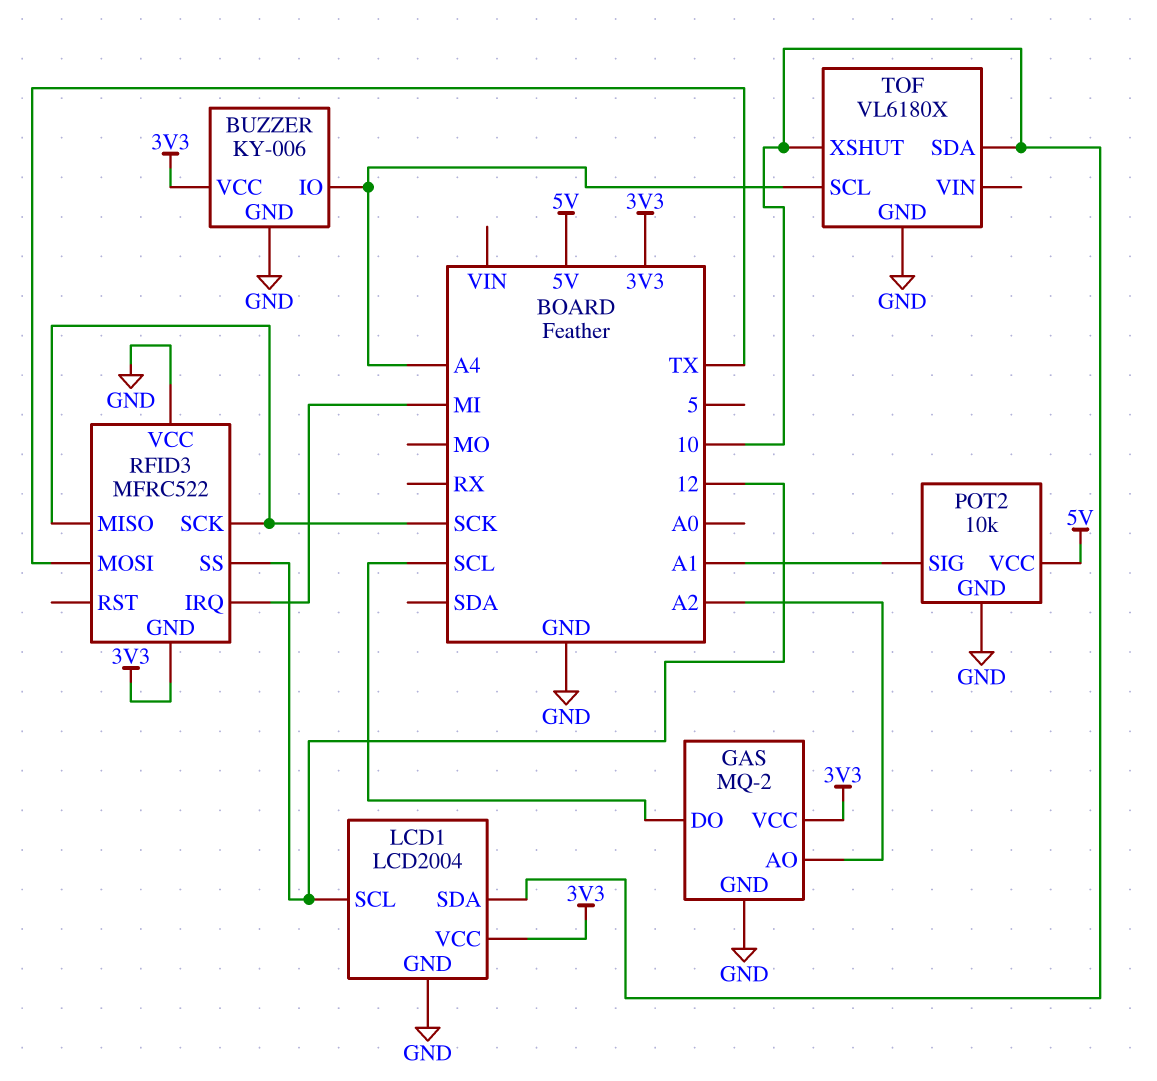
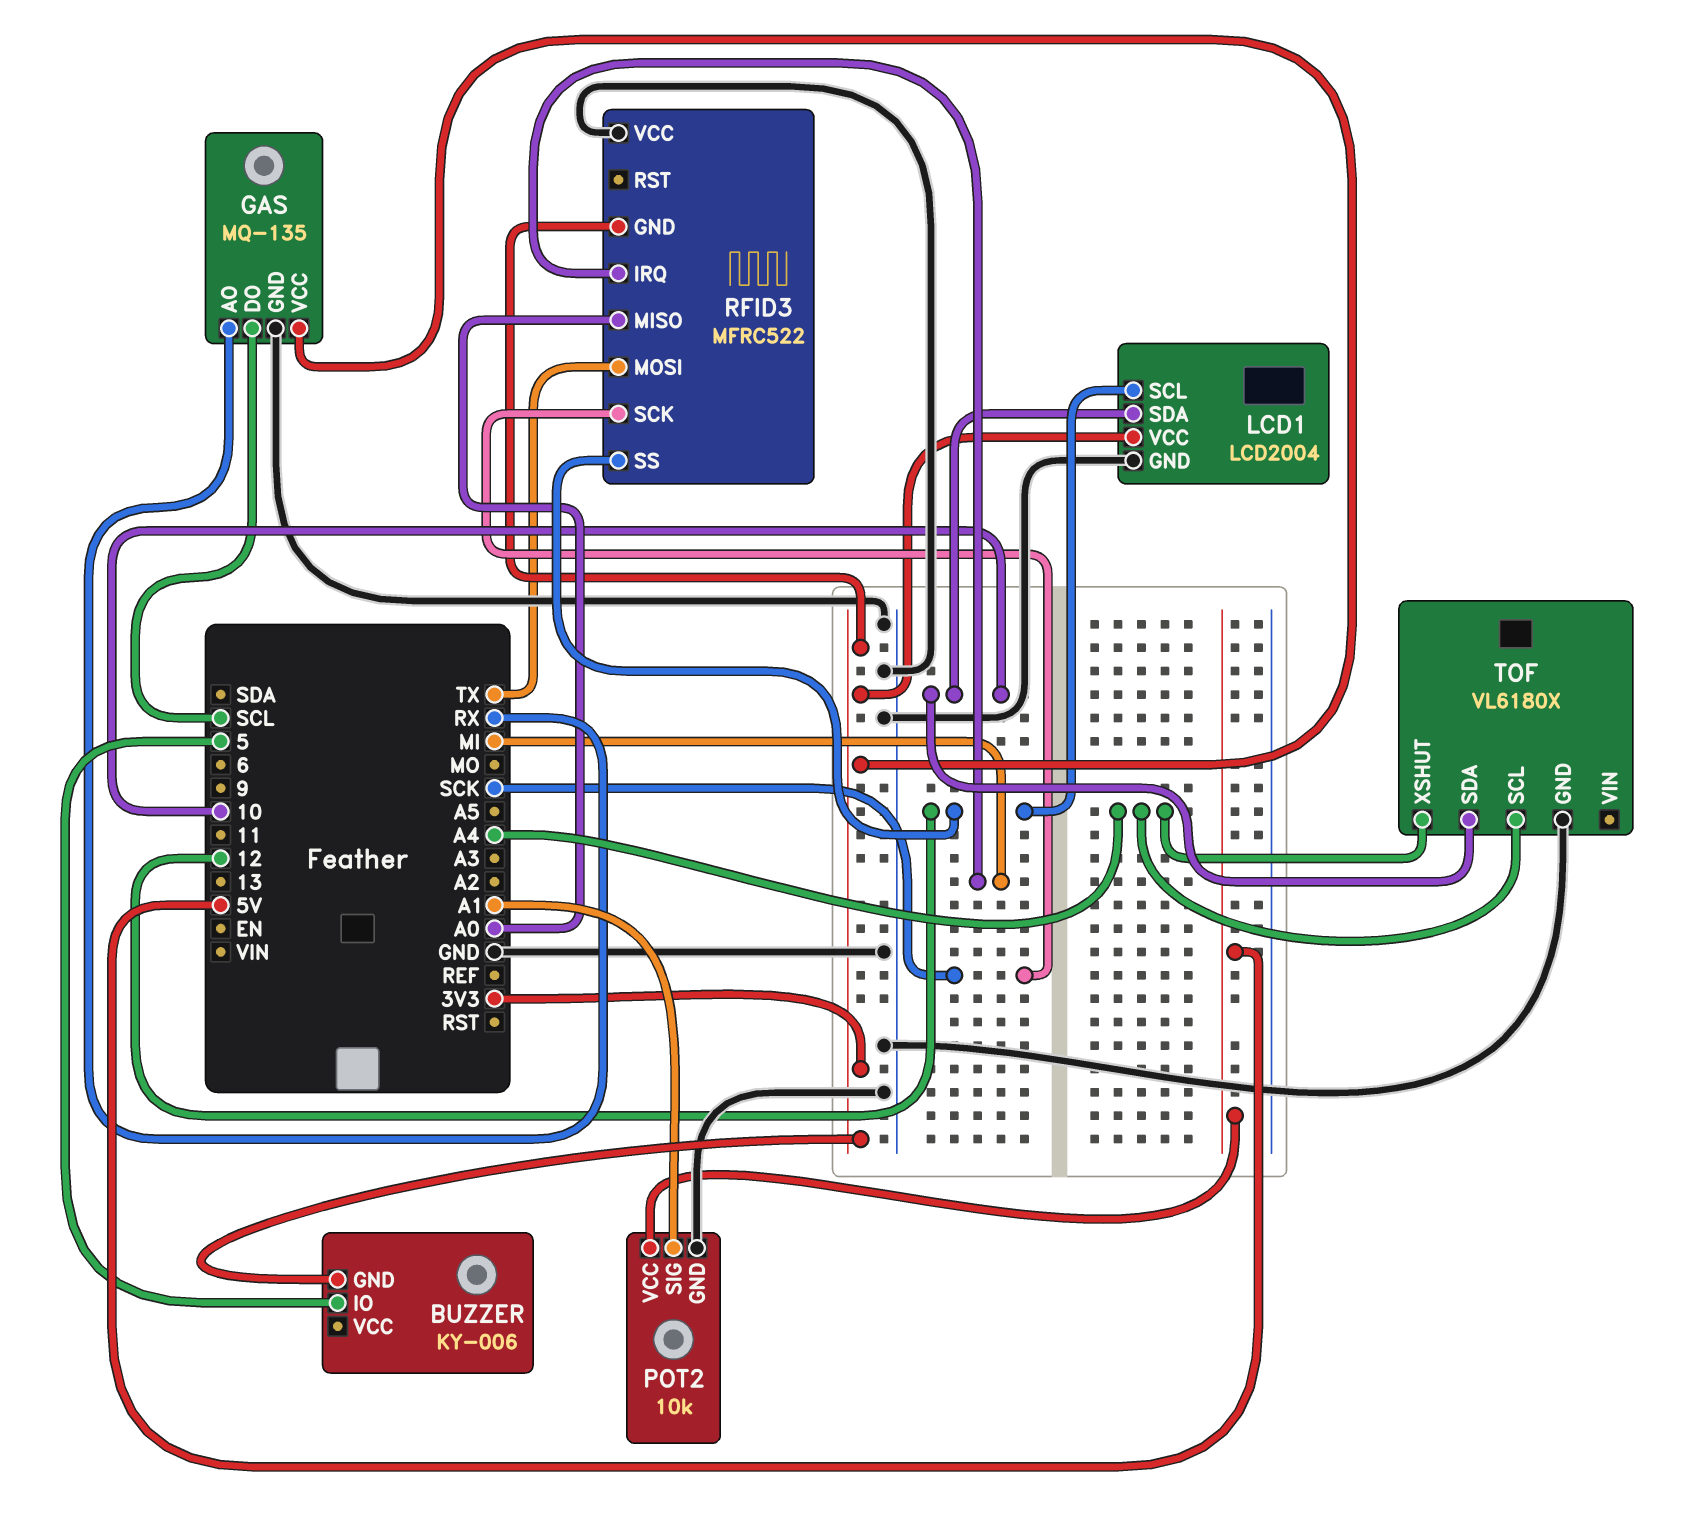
BUZZER pin GND: GND -> 3V3
BUZZER pin IO: A4 -> 5
BUZZER pin VCC: 3V3 -> none
GAS: MQ-2 -> MQ-135
GAS pin AO: A2 -> RX
RFID3 pin MISO: SCK -> A0
TOF pin XSHUT: 10 -> A4

